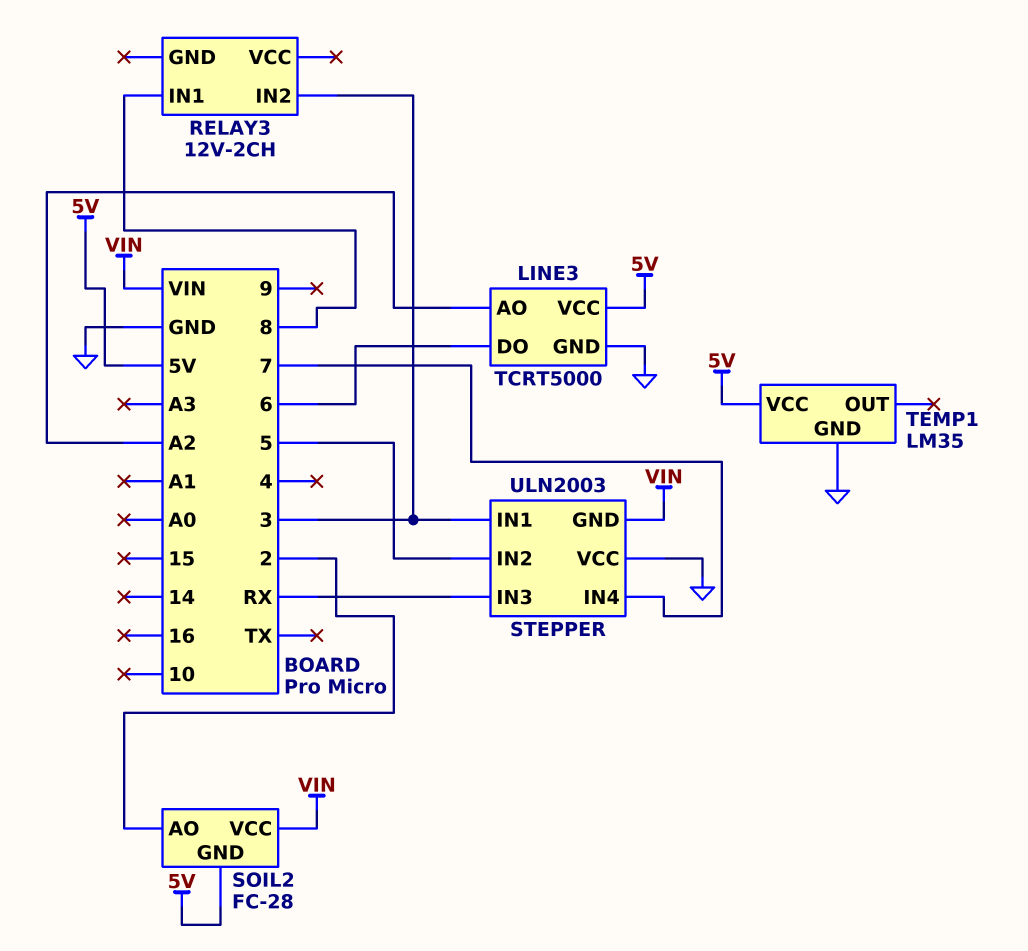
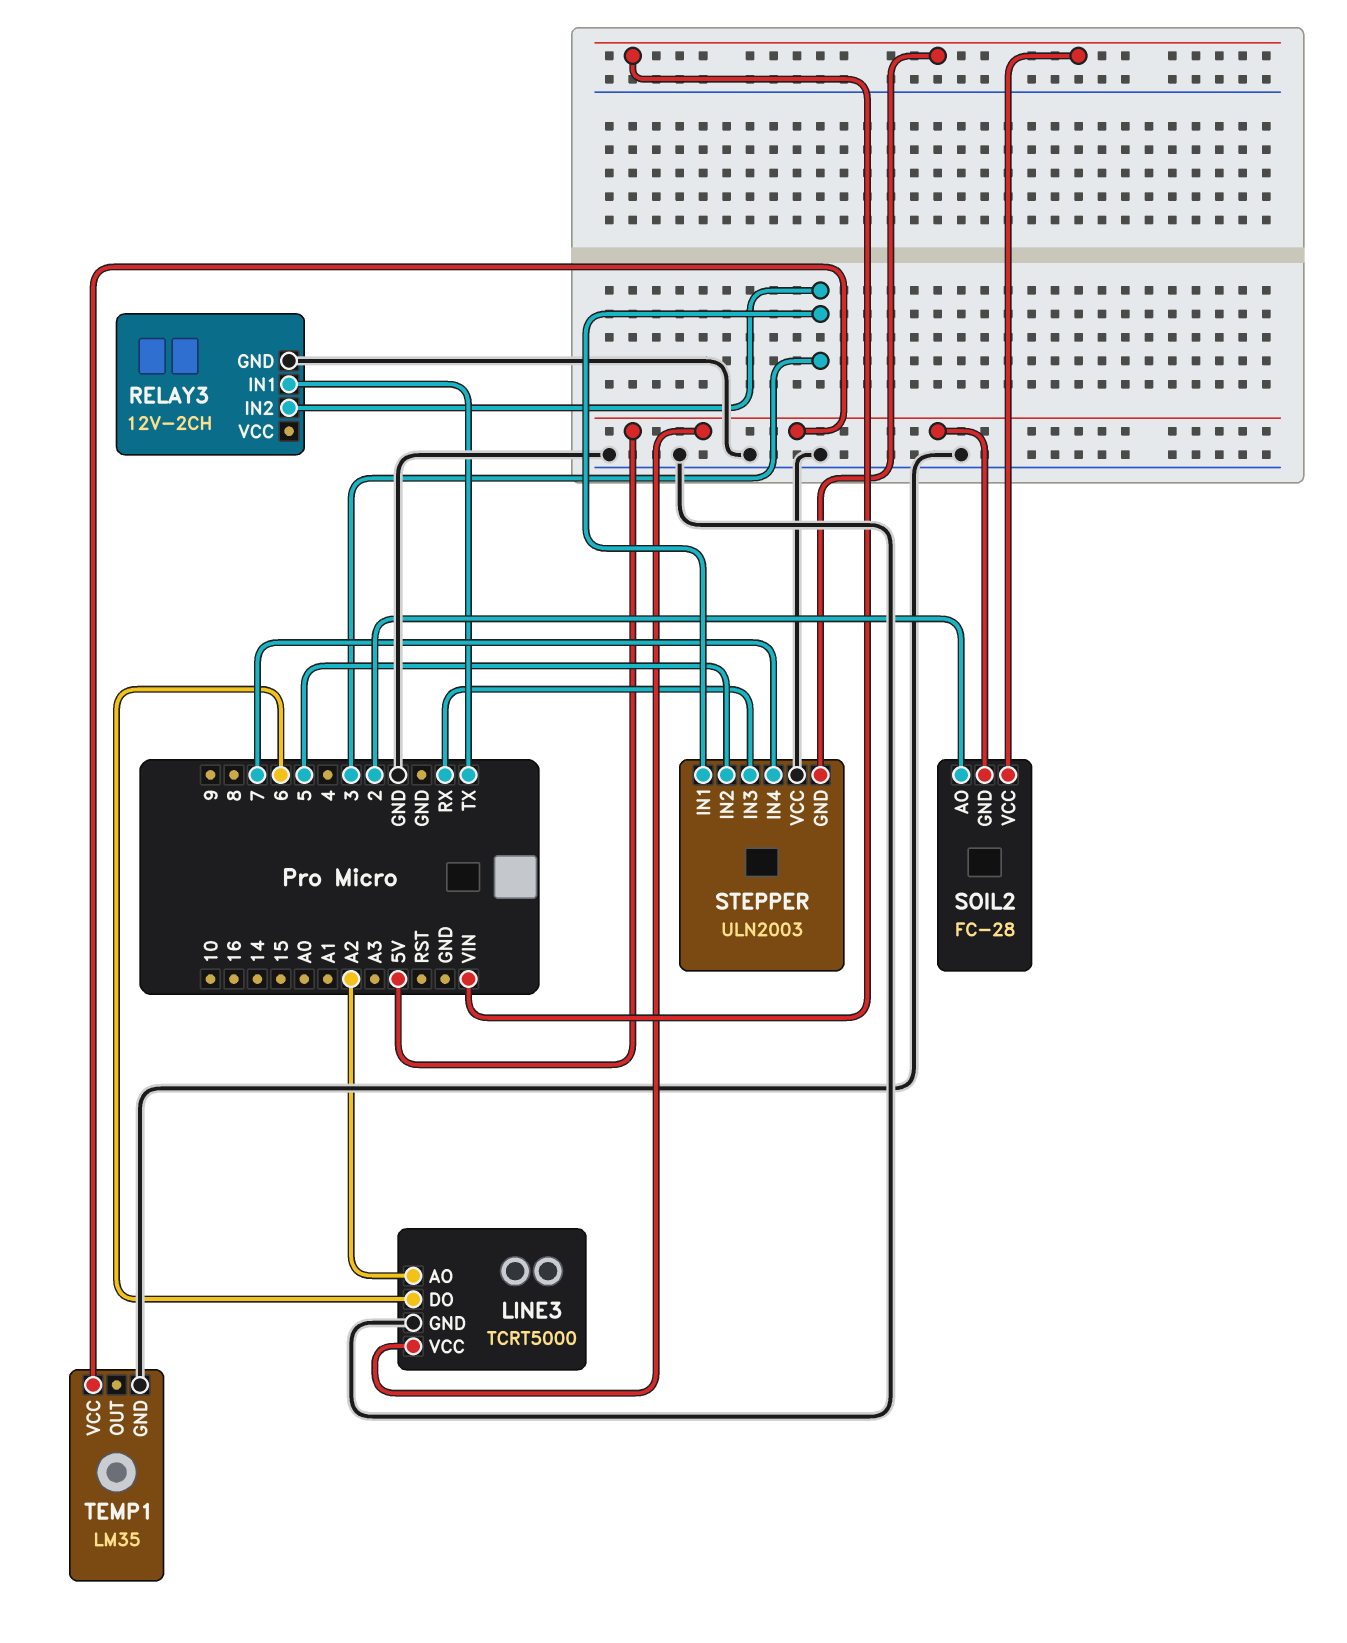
RELAY3 pin GND: none -> GND
RELAY3 pin IN1: 8 -> TX

